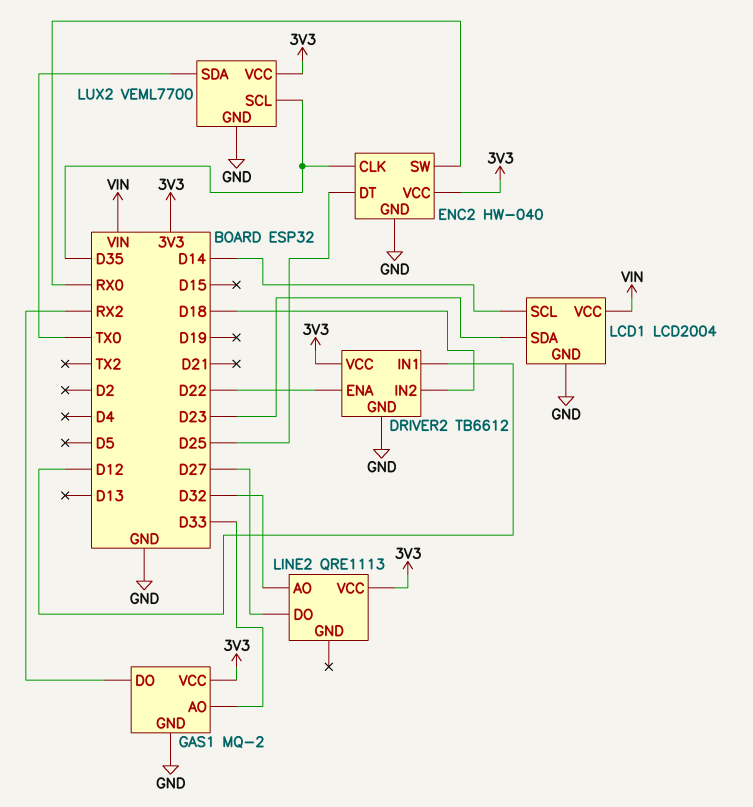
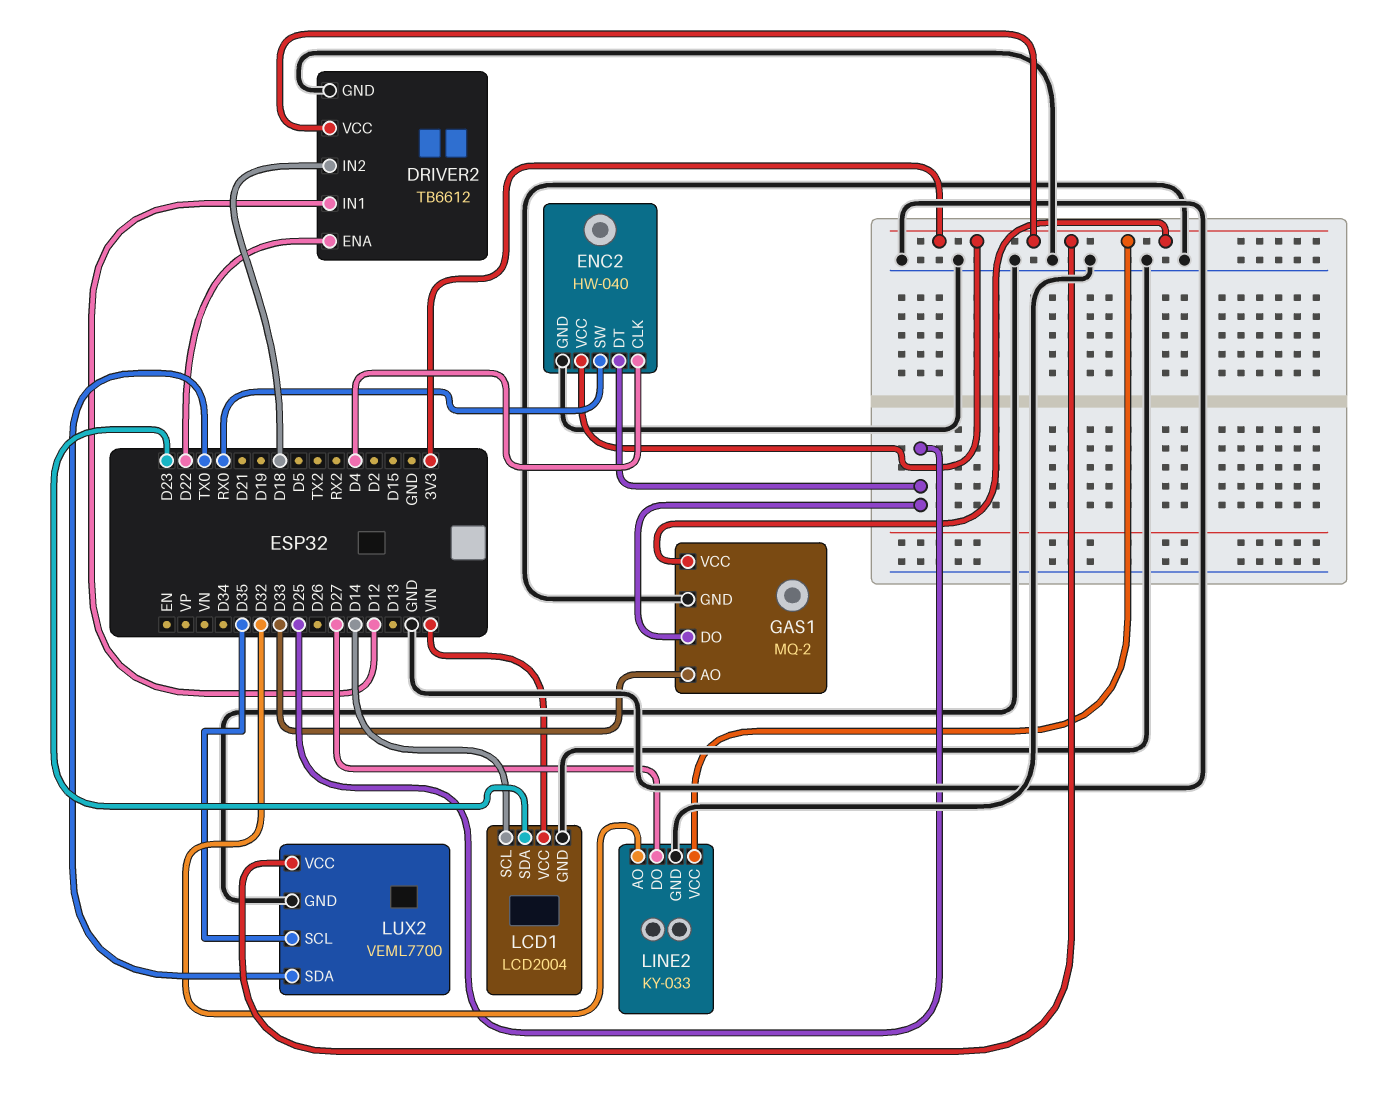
ENC2 pin CLK: D35 -> D4
GAS1 pin DO: RX2 -> D25
LINE2: QRE1113 -> KY-033
LINE2 pin GND: none -> GND

